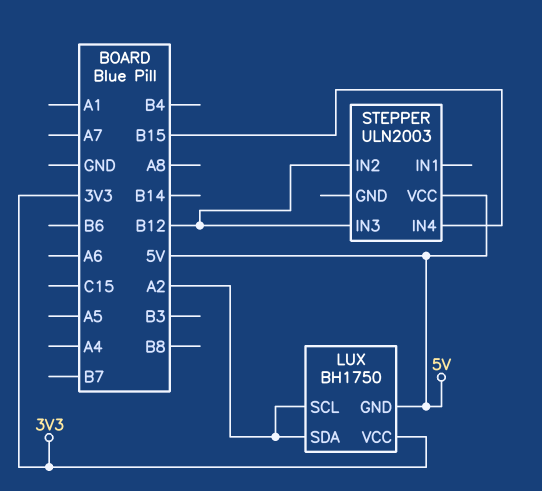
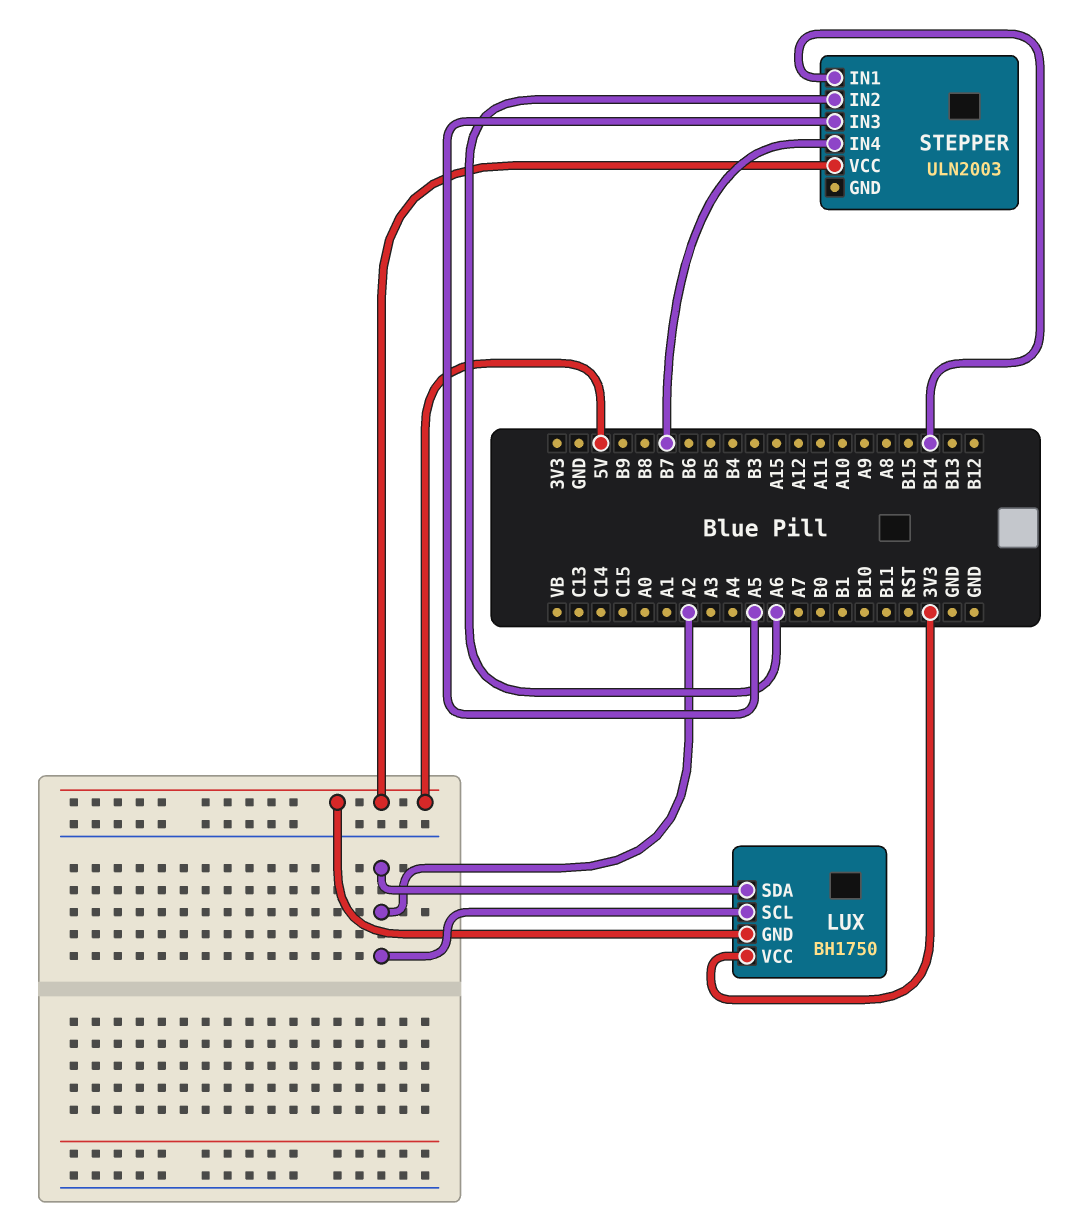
STEPPER pin IN1: none -> B14
STEPPER pin IN2: B12 -> A6
STEPPER pin IN3: B12 -> A5
STEPPER pin IN4: B15 -> B7

